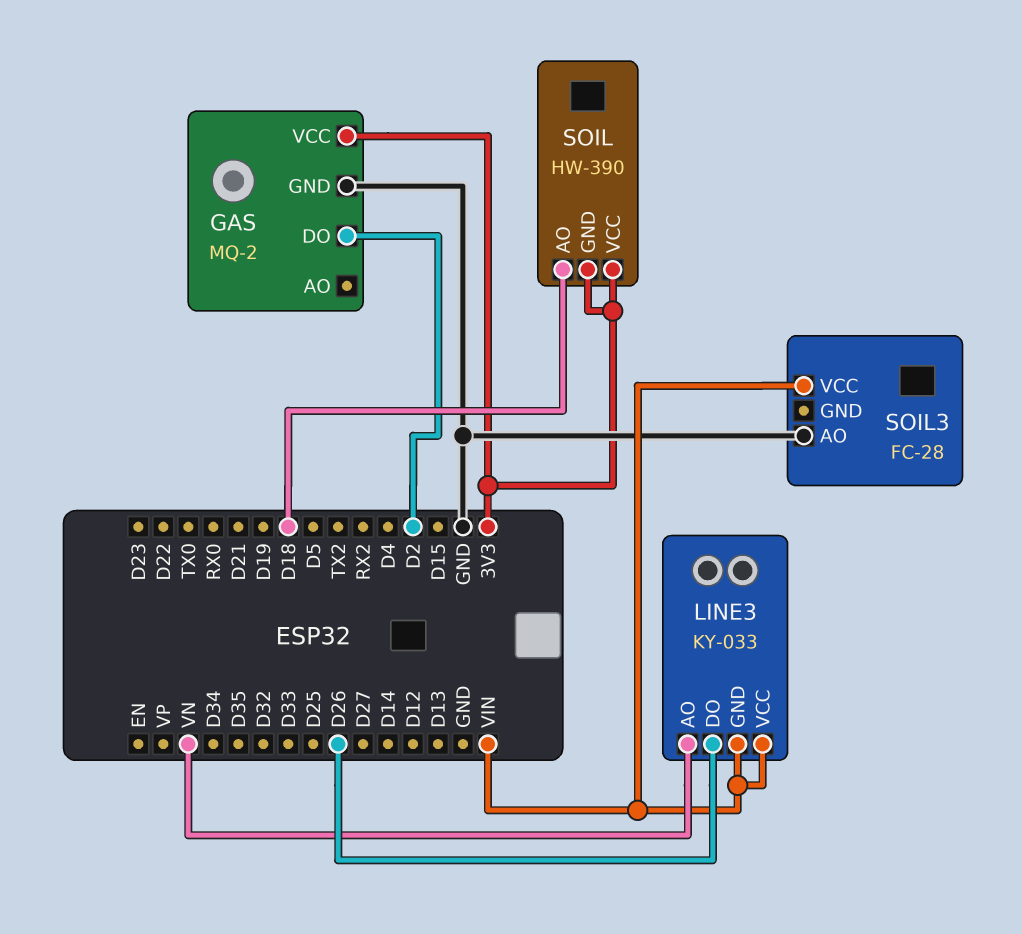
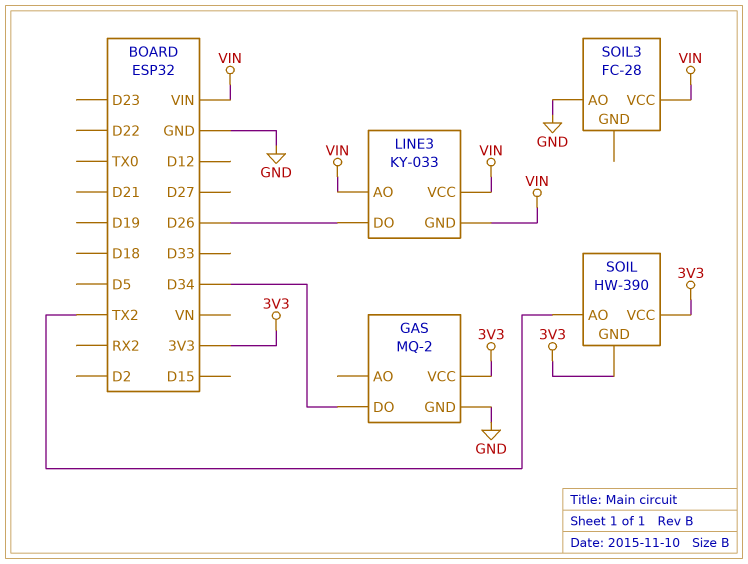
GAS pin DO: D2 -> D34
LINE3 pin AO: VN -> VIN
SOIL pin AO: D18 -> TX2

